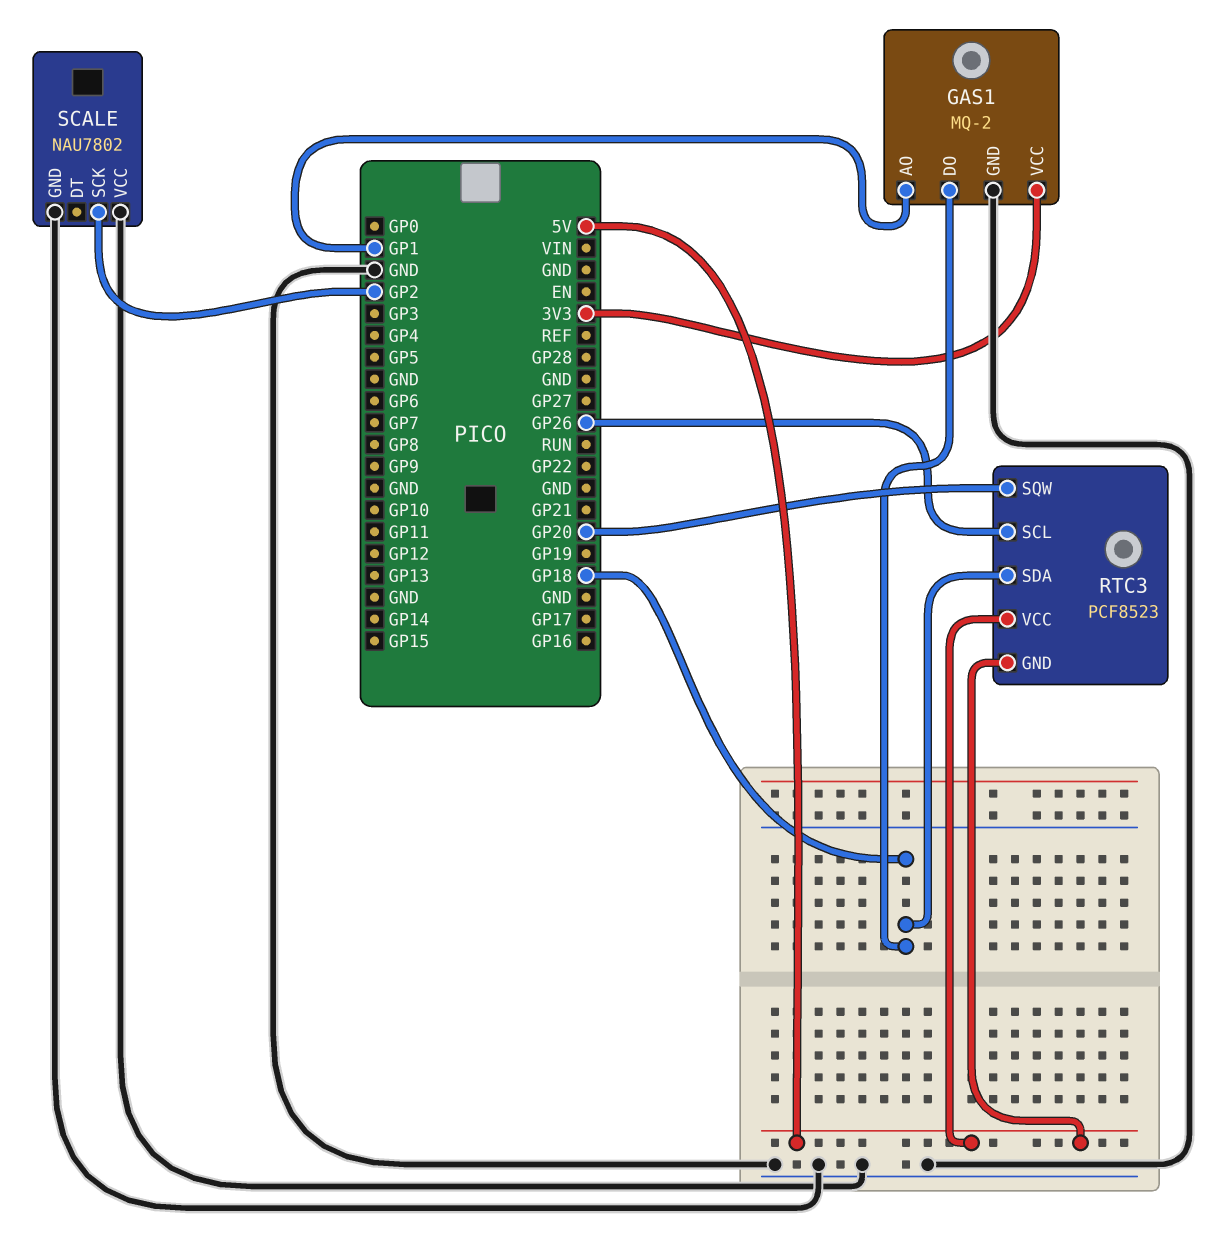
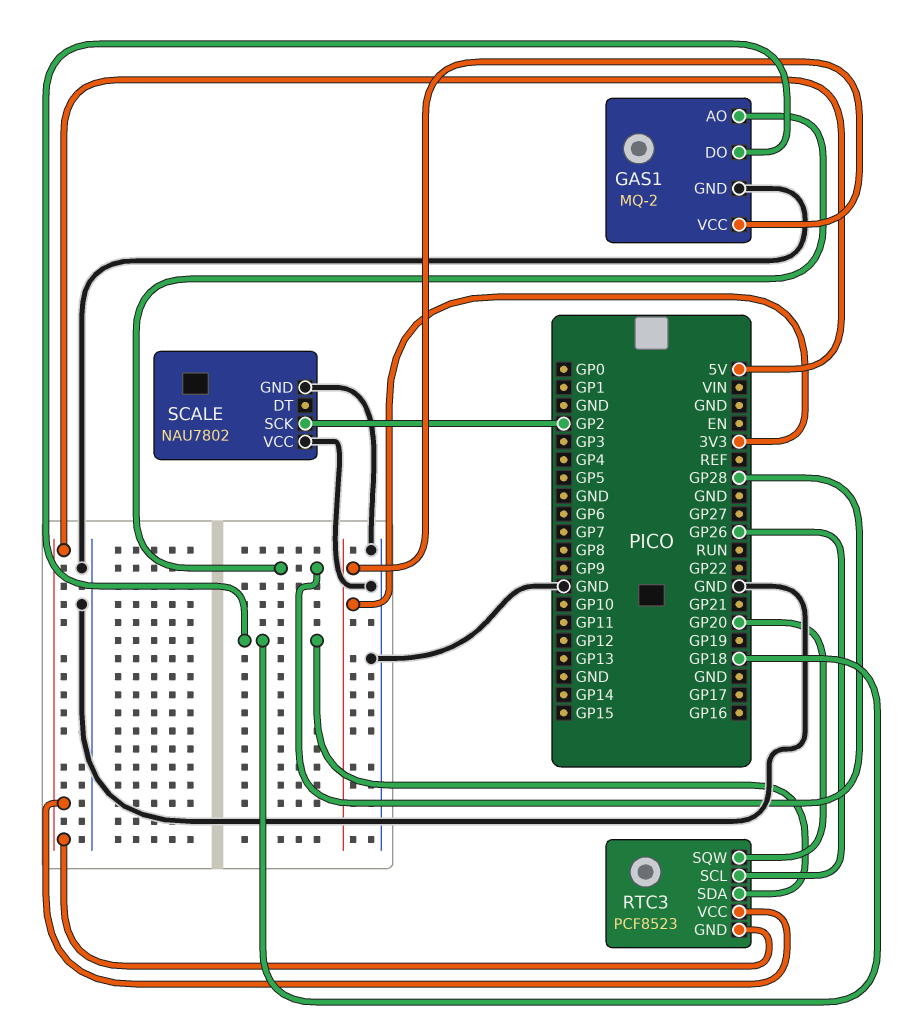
GAS1 pin AO: GP1 -> GP28

